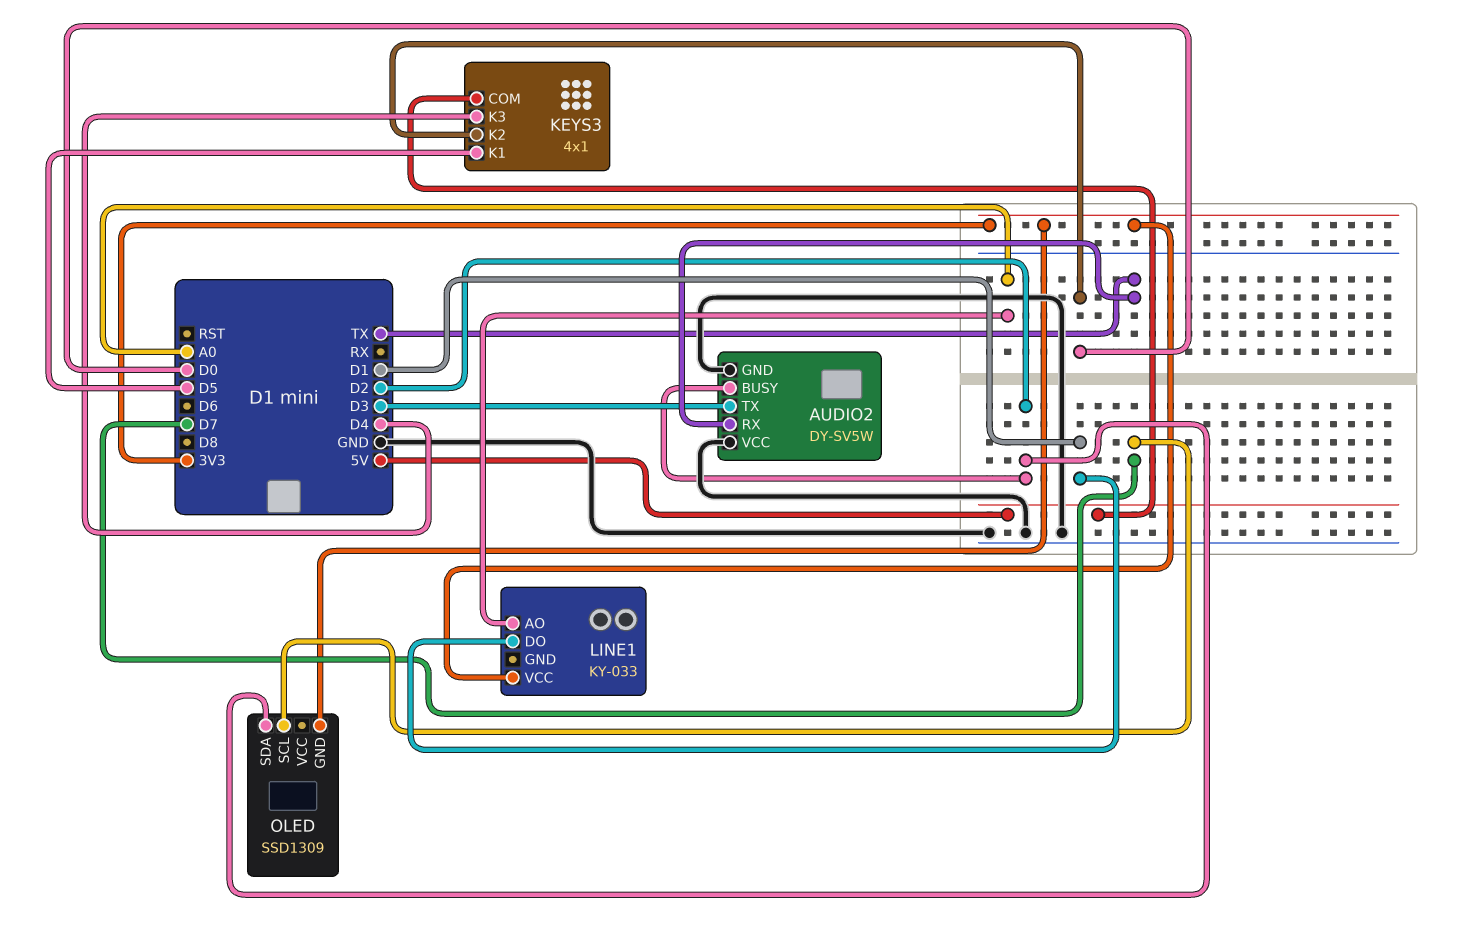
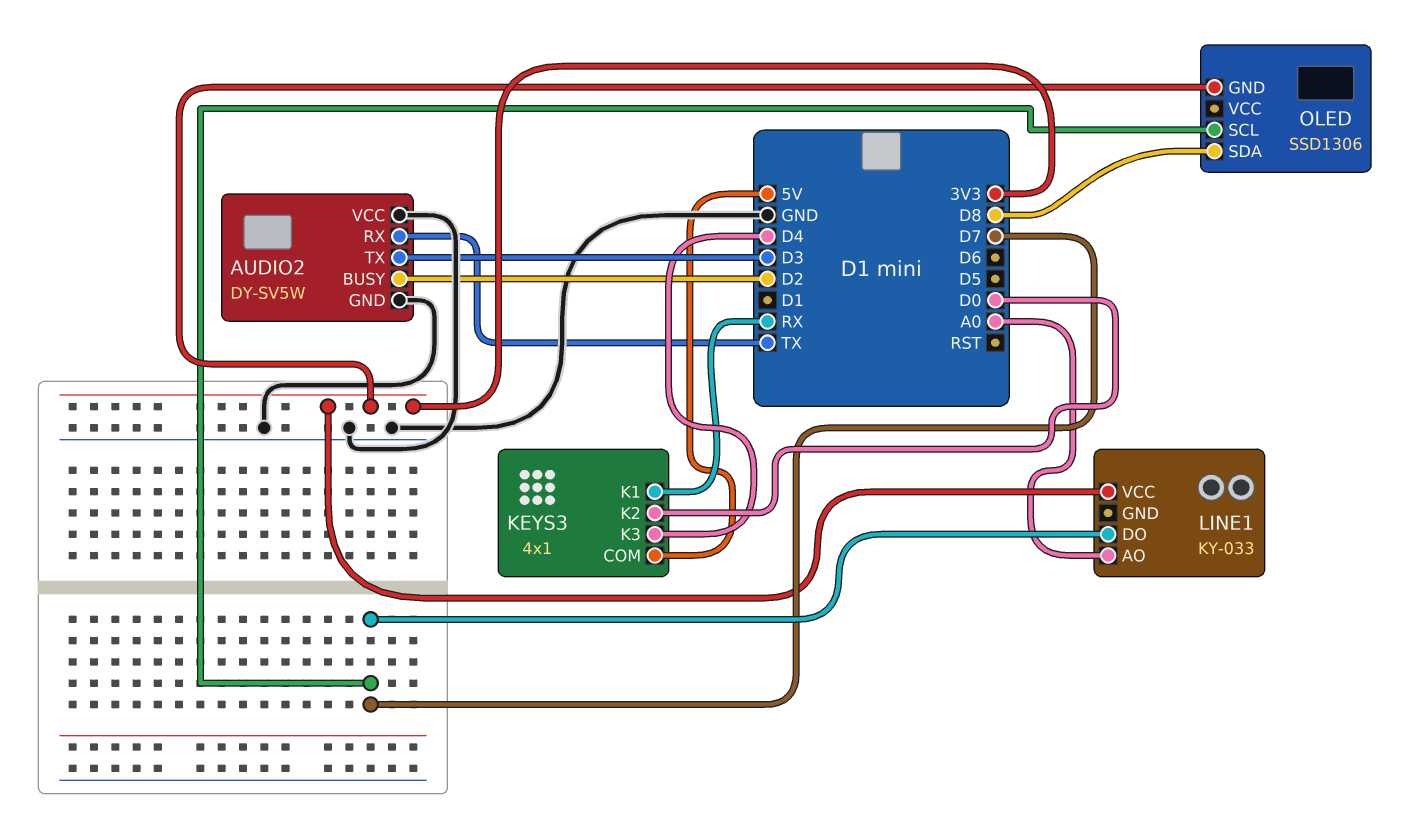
KEYS3 pin K1: D5 -> RX
LINE1 pin DO: D1 -> D7
OLED: SSD1309 -> SSD1306
OLED pin SDA: D2 -> D8

